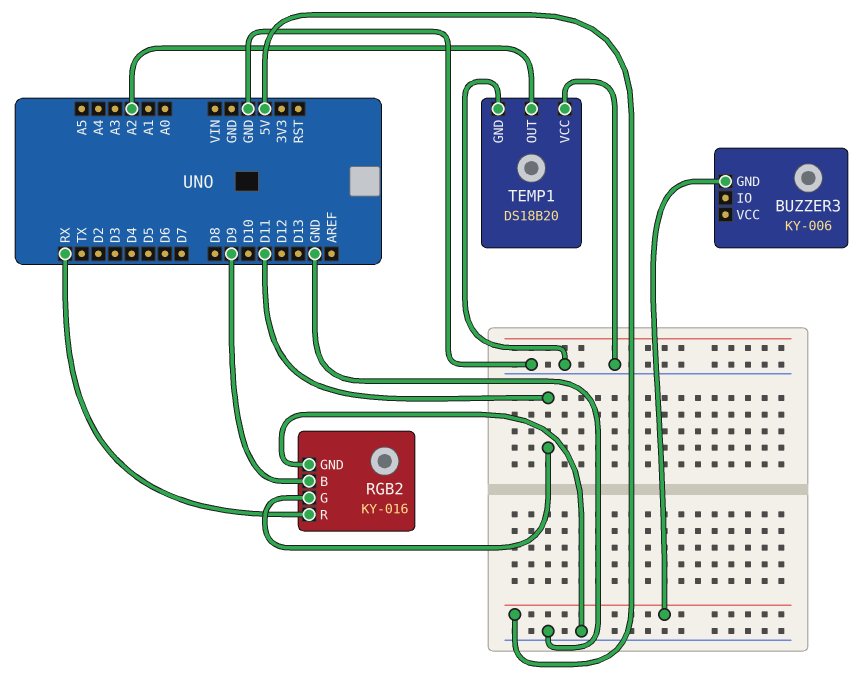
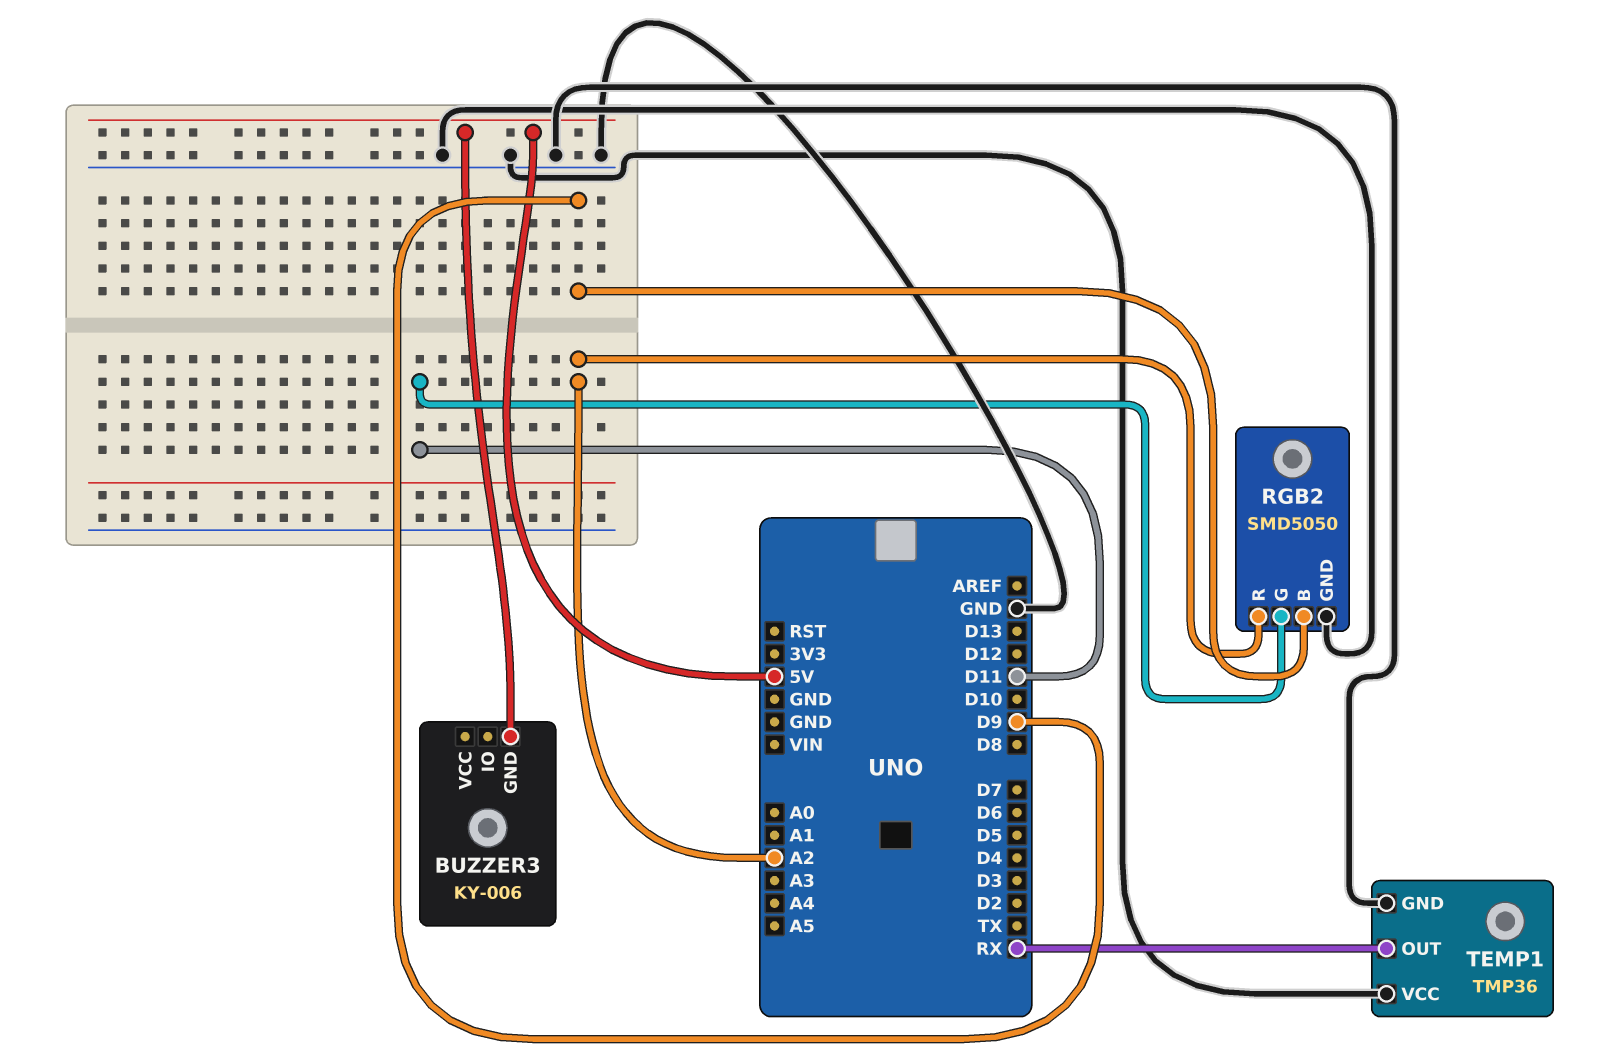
RGB2: KY-016 -> SMD5050
RGB2 pin R: RX -> A2
TEMP1: DS18B20 -> TMP36
TEMP1 pin OUT: A2 -> RX

